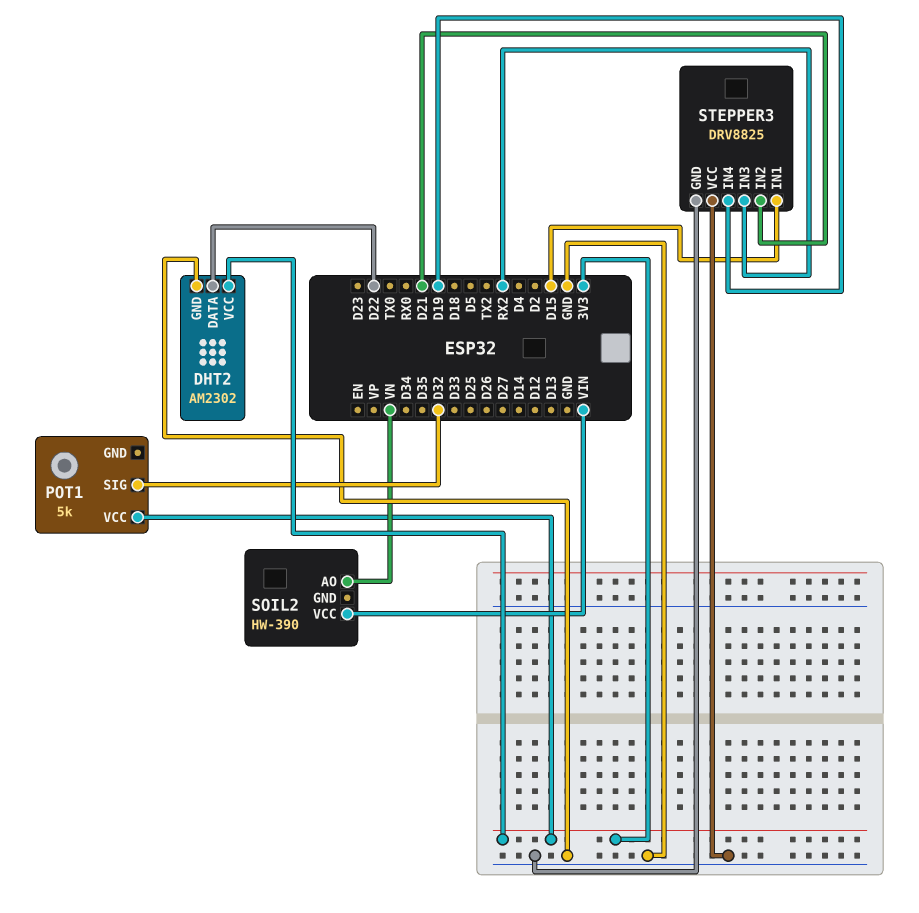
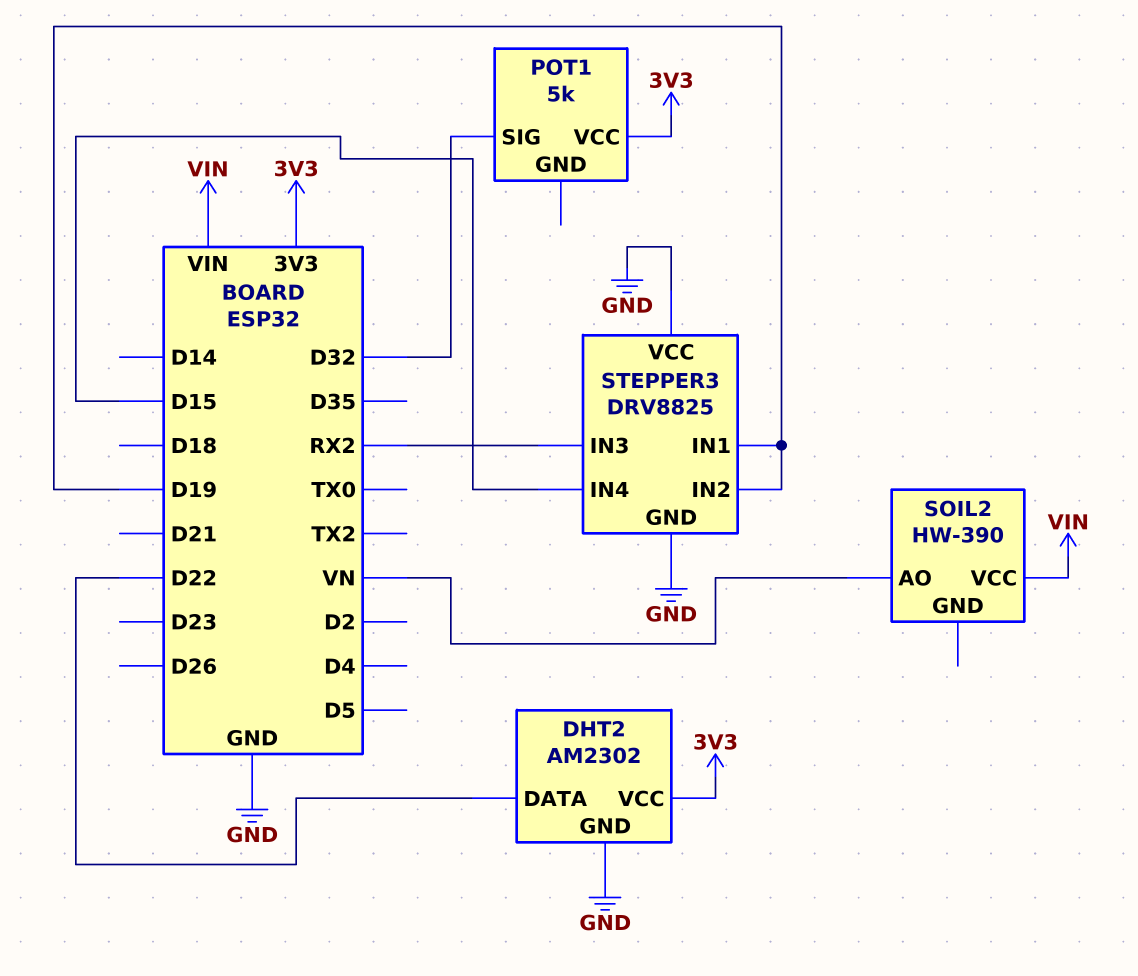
STEPPER3 pin IN1: D15 -> D19
STEPPER3 pin IN2: D21 -> D19
STEPPER3 pin IN4: D19 -> D15

